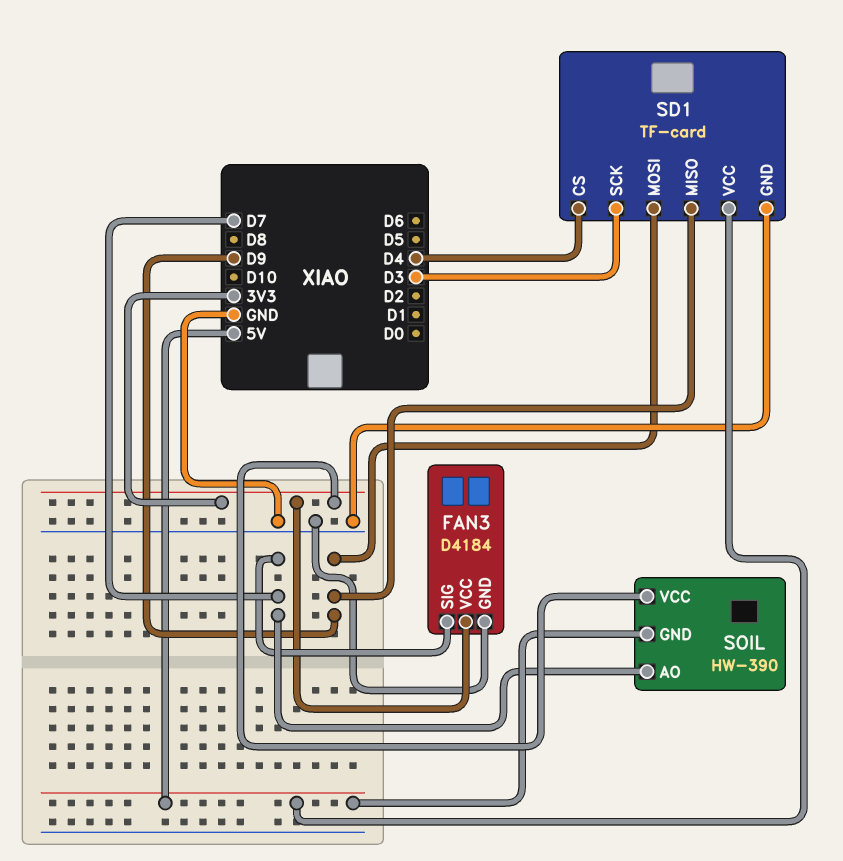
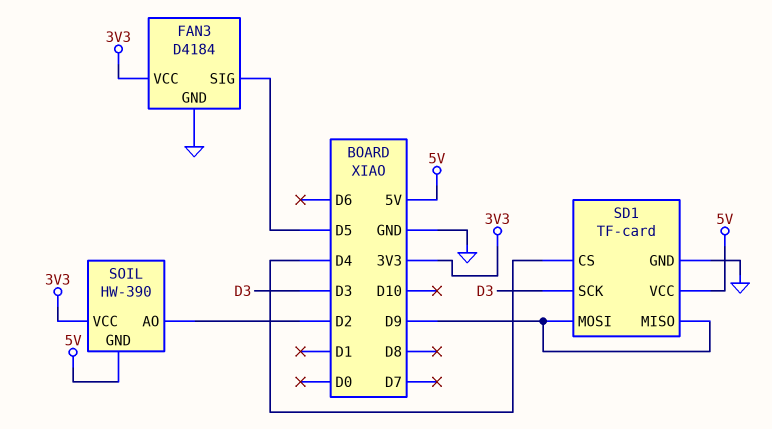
FAN3 pin SIG: D7 -> D5
SOIL pin AO: D7 -> D2

